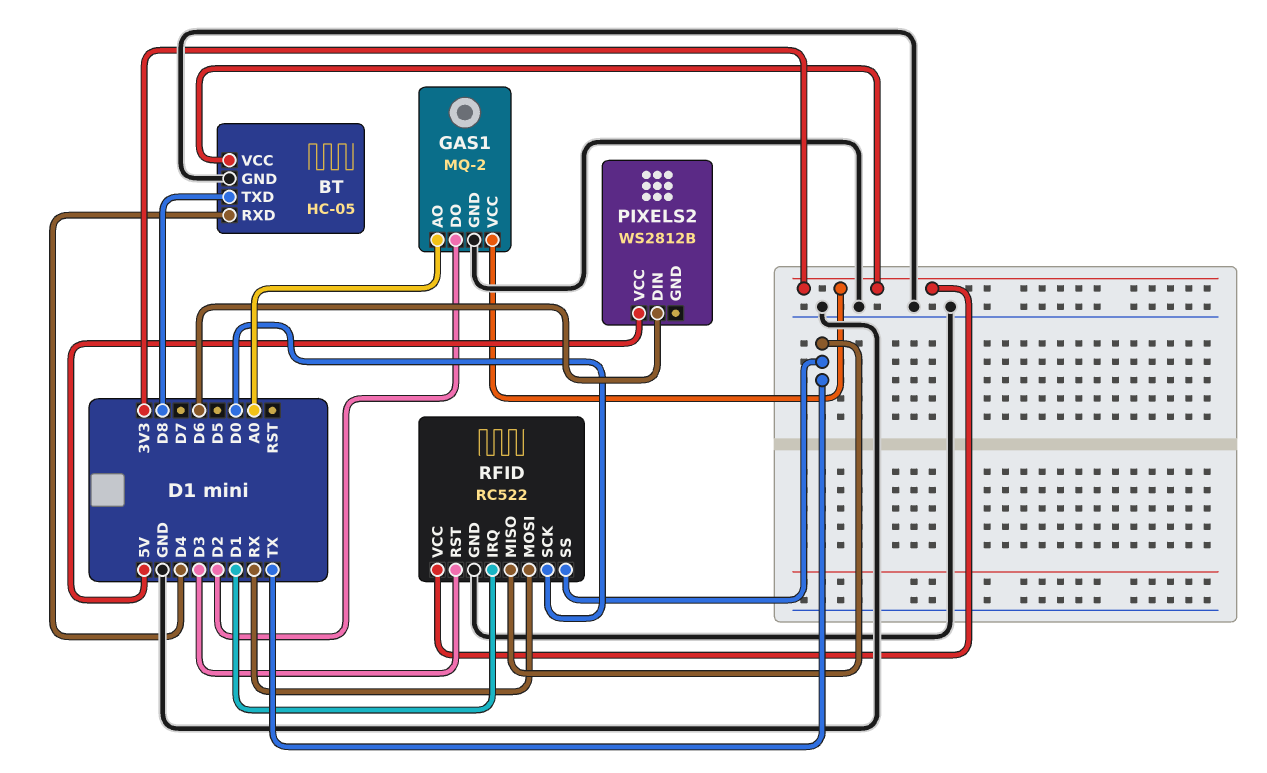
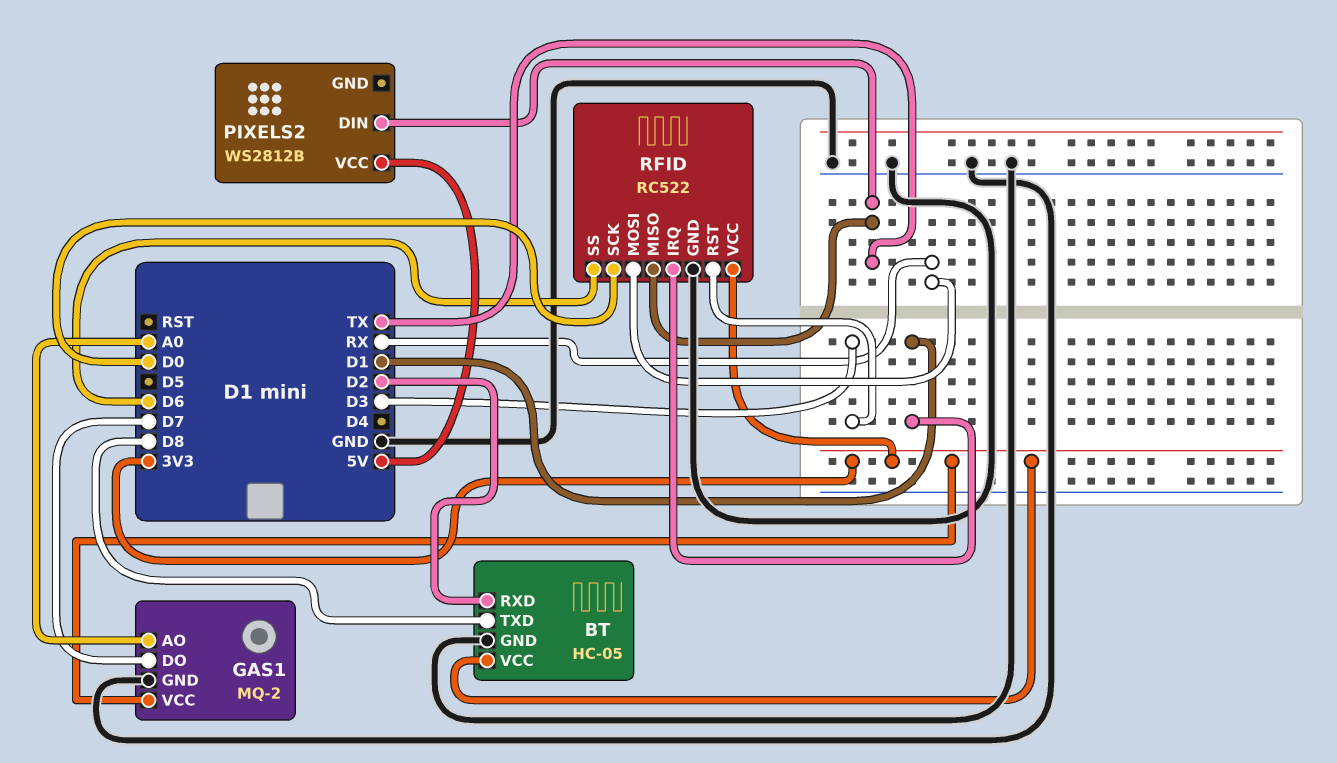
BT pin RXD: D4 -> D2
GAS1 pin DO: D2 -> D7
PIXELS2 pin DIN: D6 -> TX
RFID pin SS: TX -> D6

